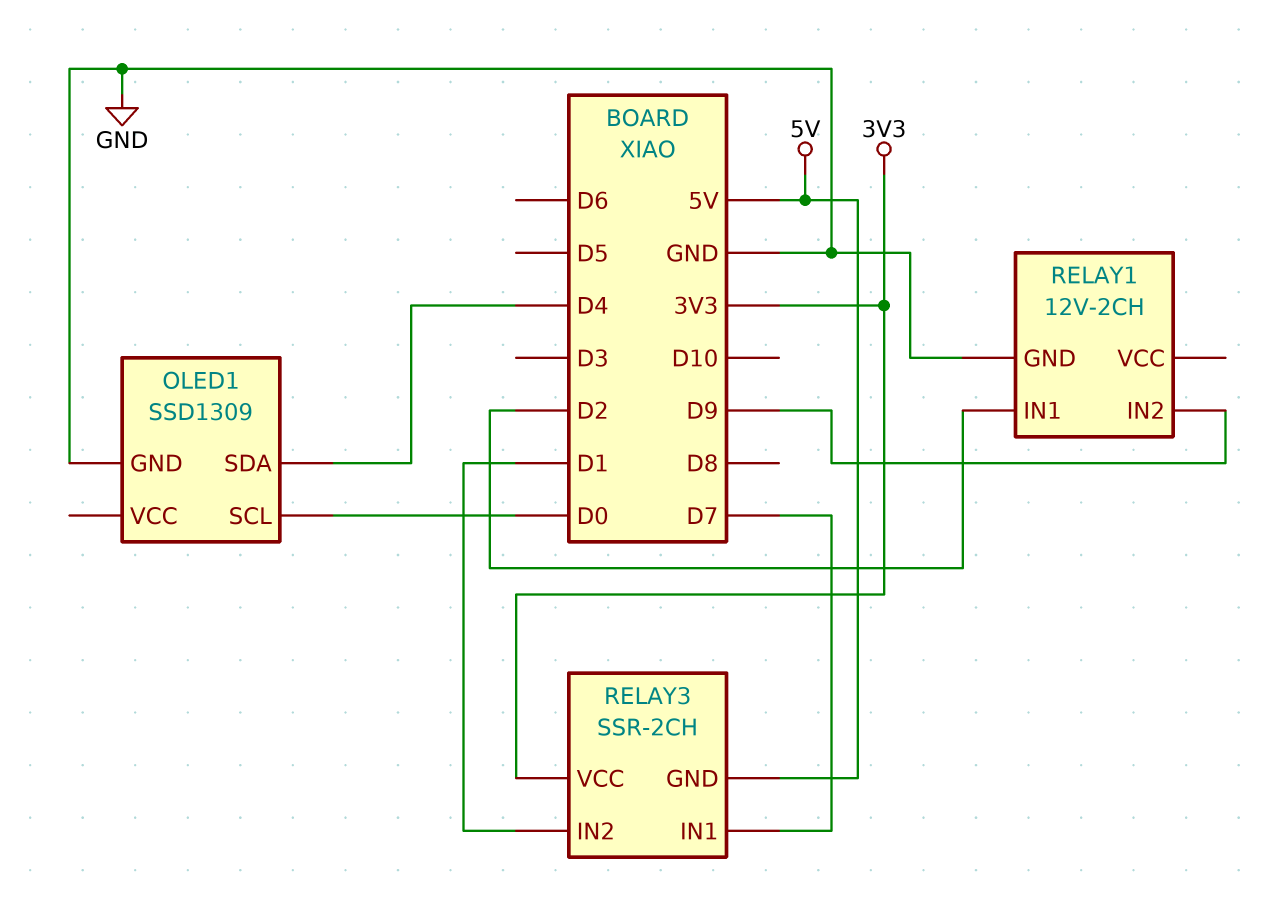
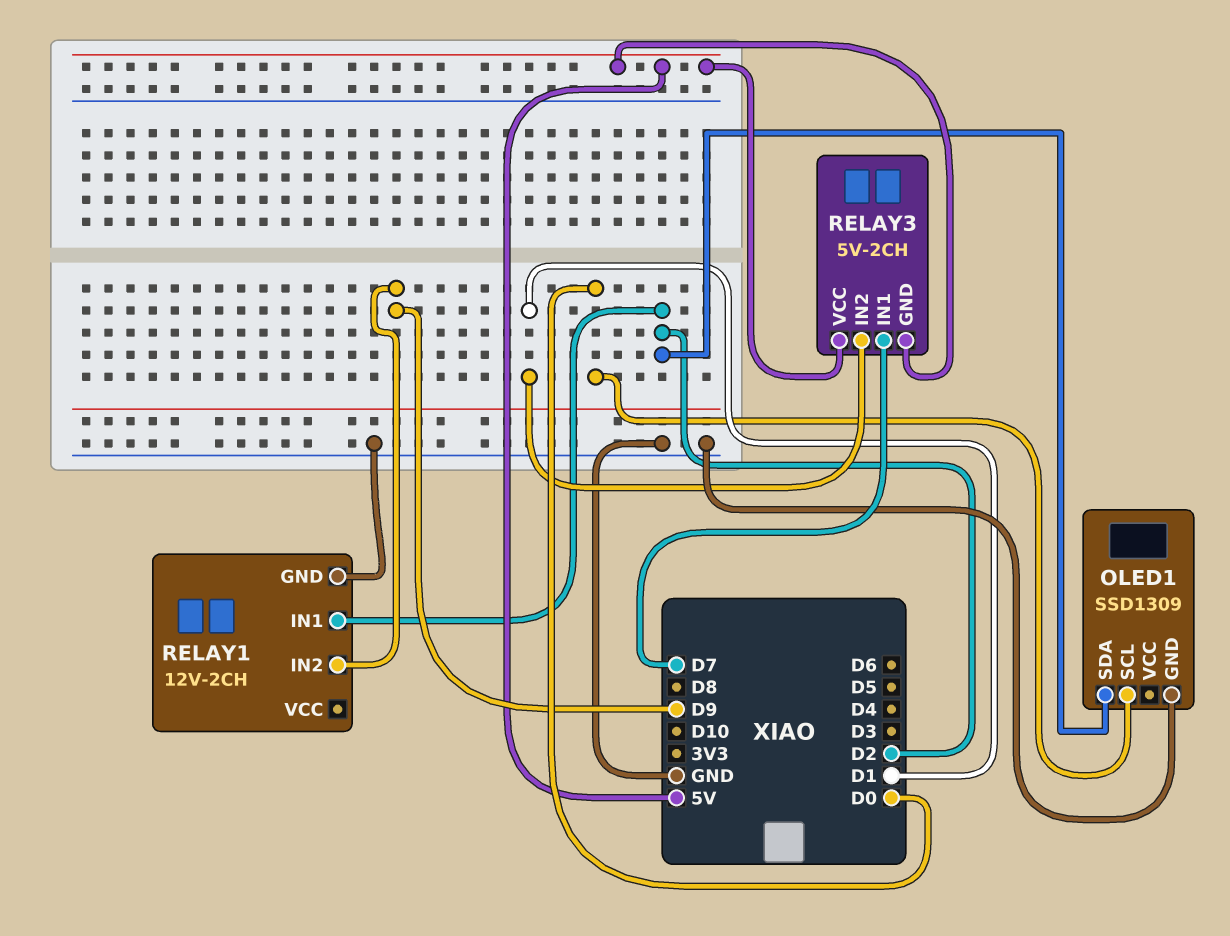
OLED1 pin SDA: D4 -> D2
RELAY3: SSR-2CH -> 5V-2CH
RELAY3 pin VCC: 3V3 -> 5V

